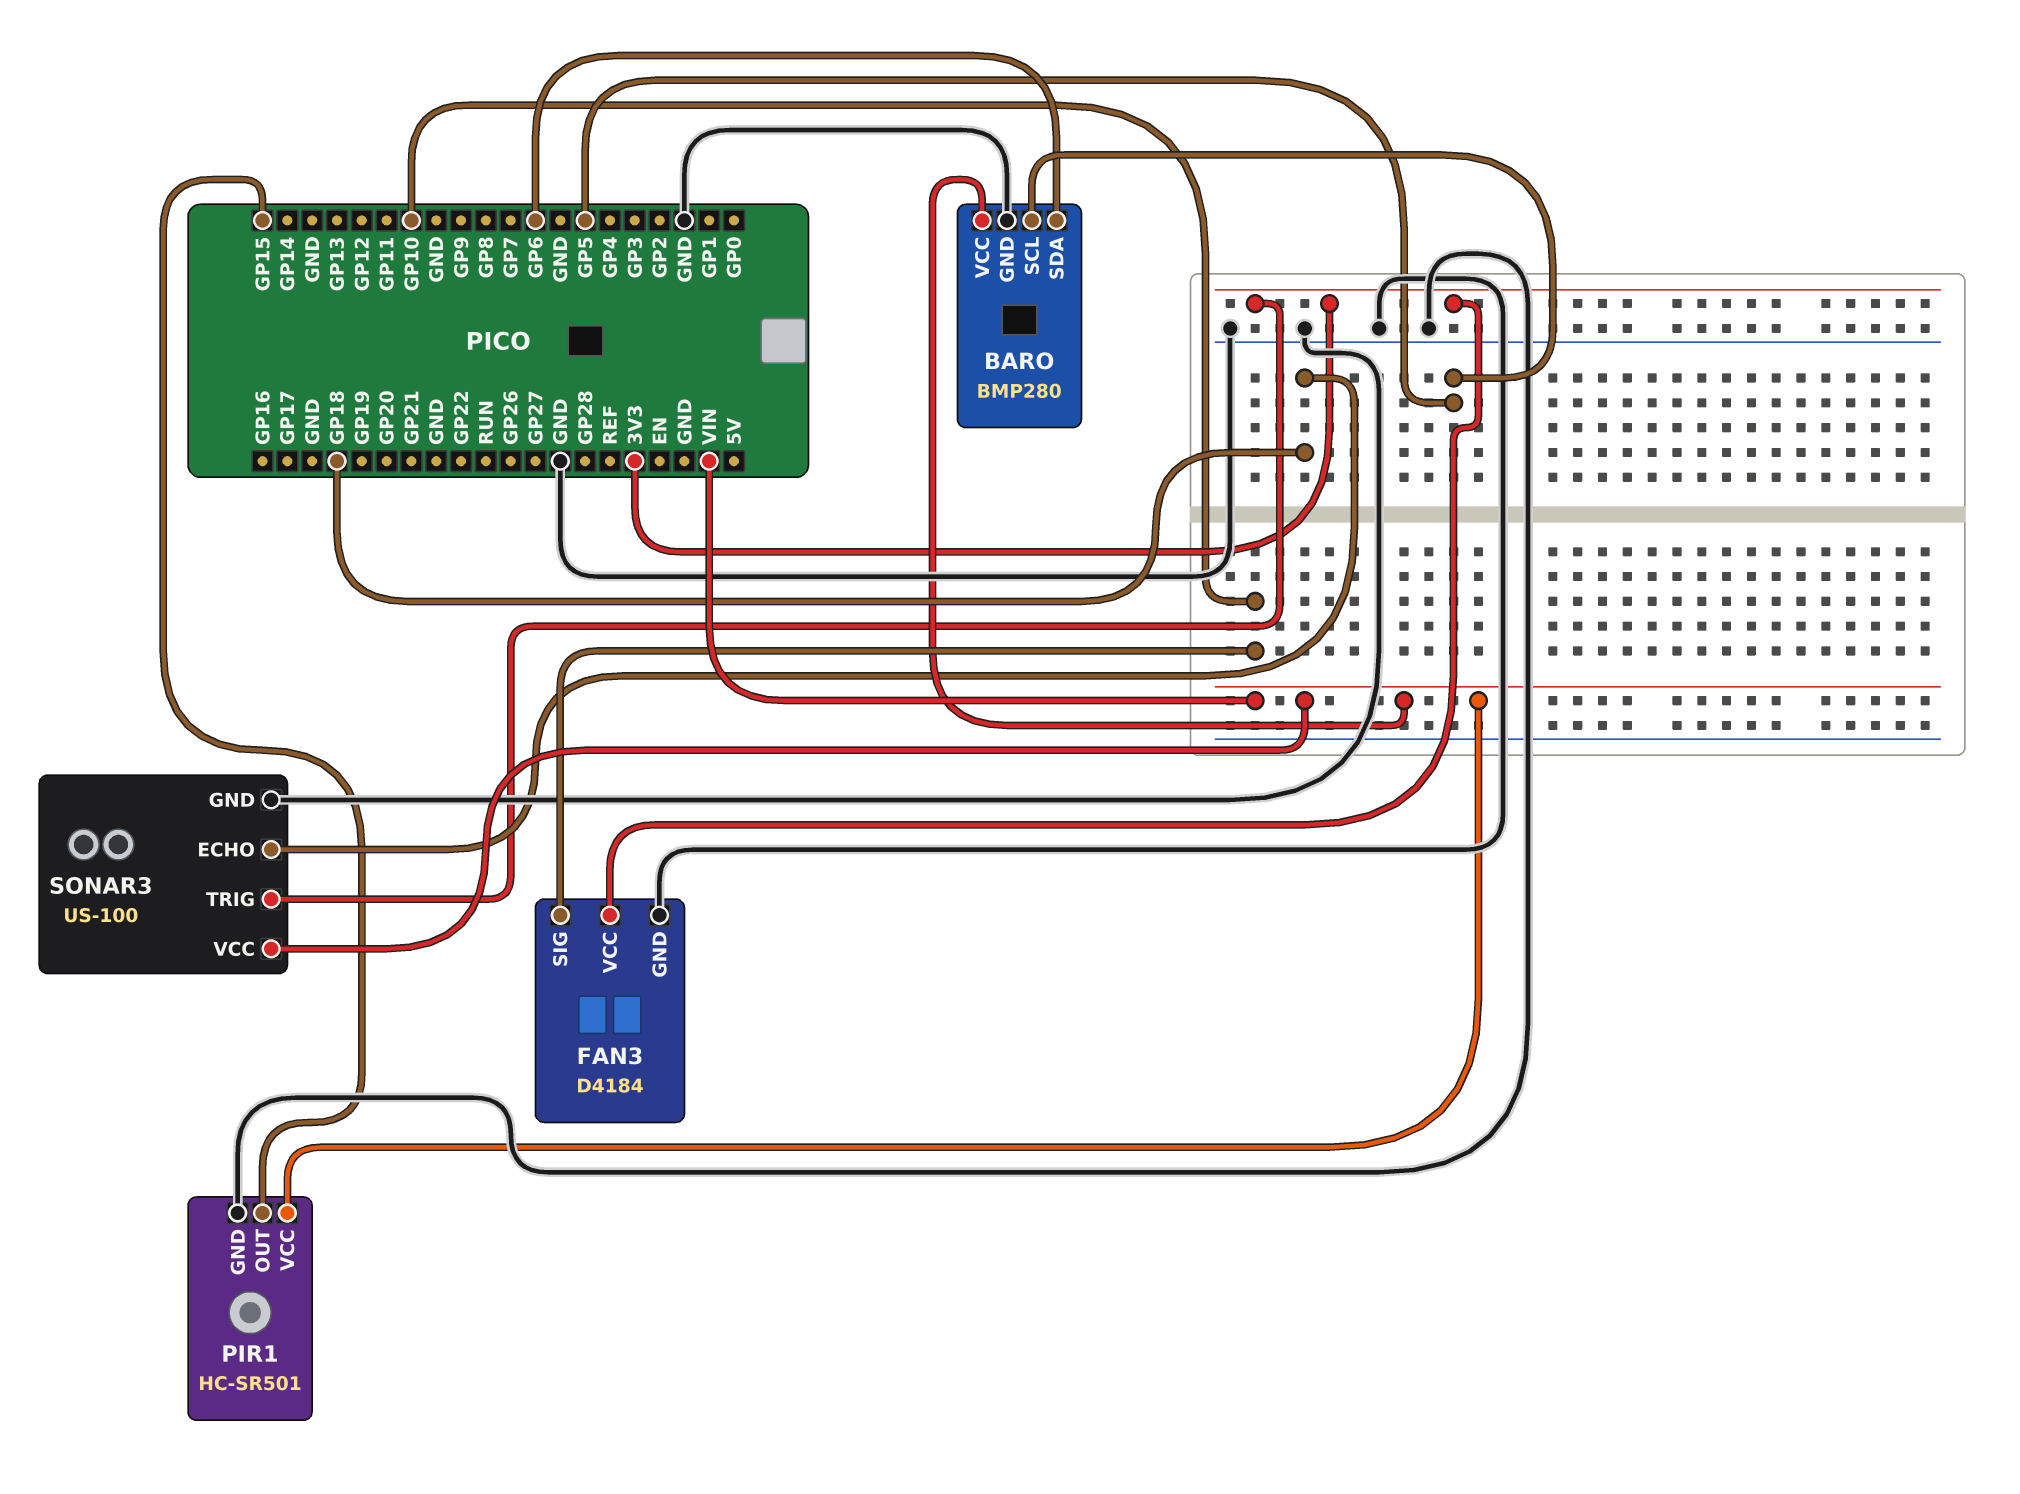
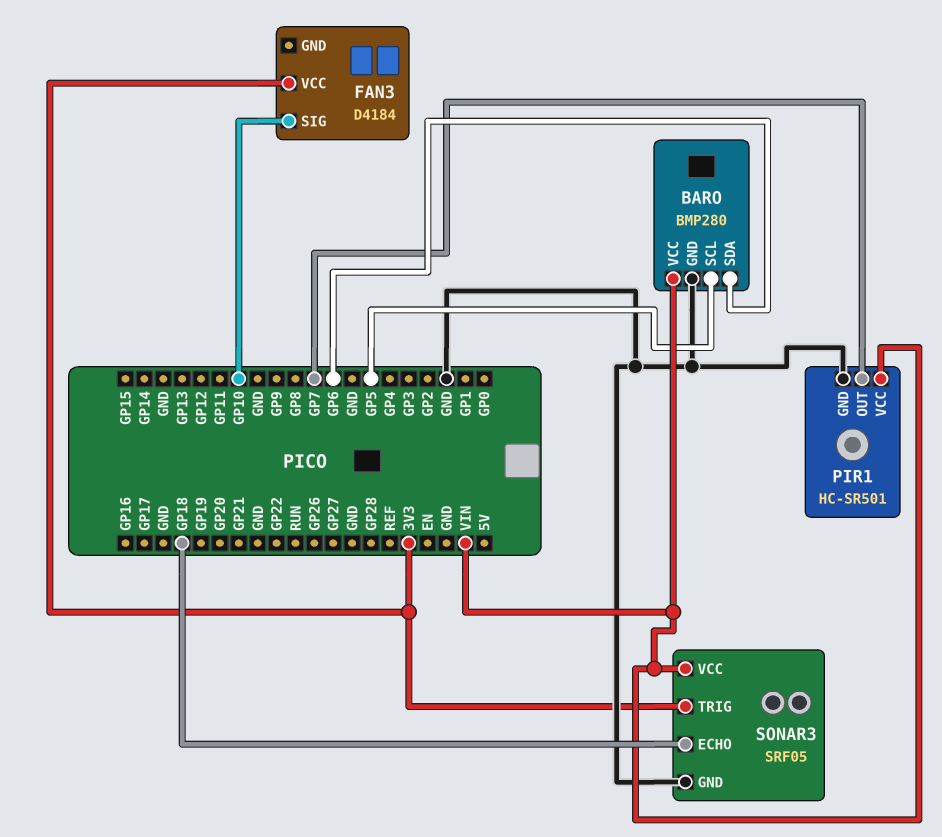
FAN3 pin GND: GND -> none
PIR1 pin OUT: GP15 -> GP7
SONAR3: US-100 -> SRF05

